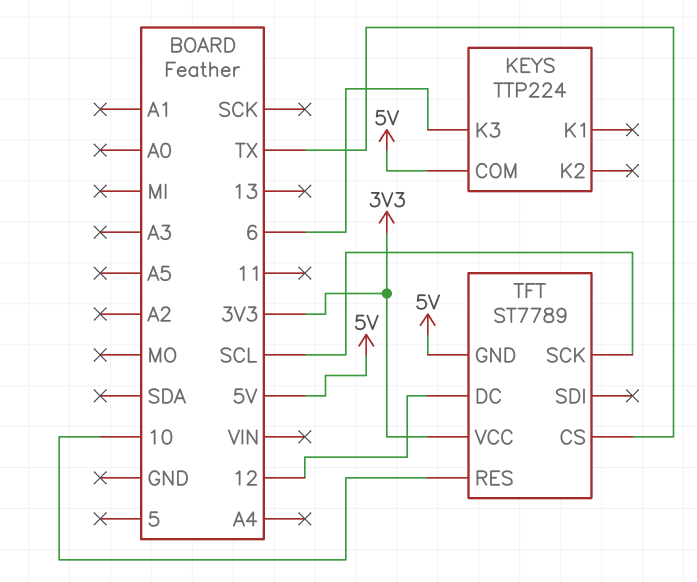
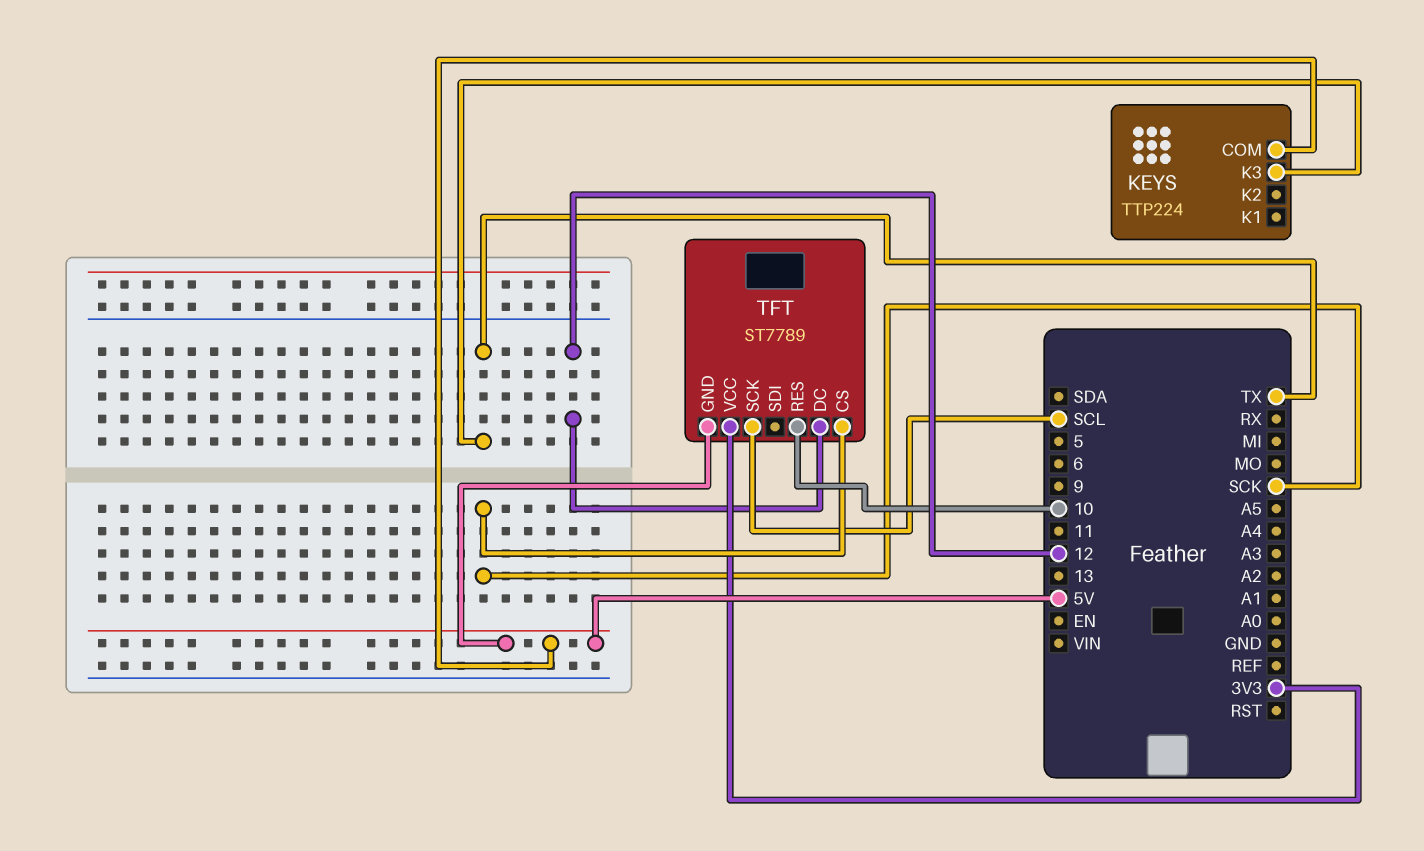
KEYS pin K3: 6 -> TX
TFT pin CS: TX -> SCK

